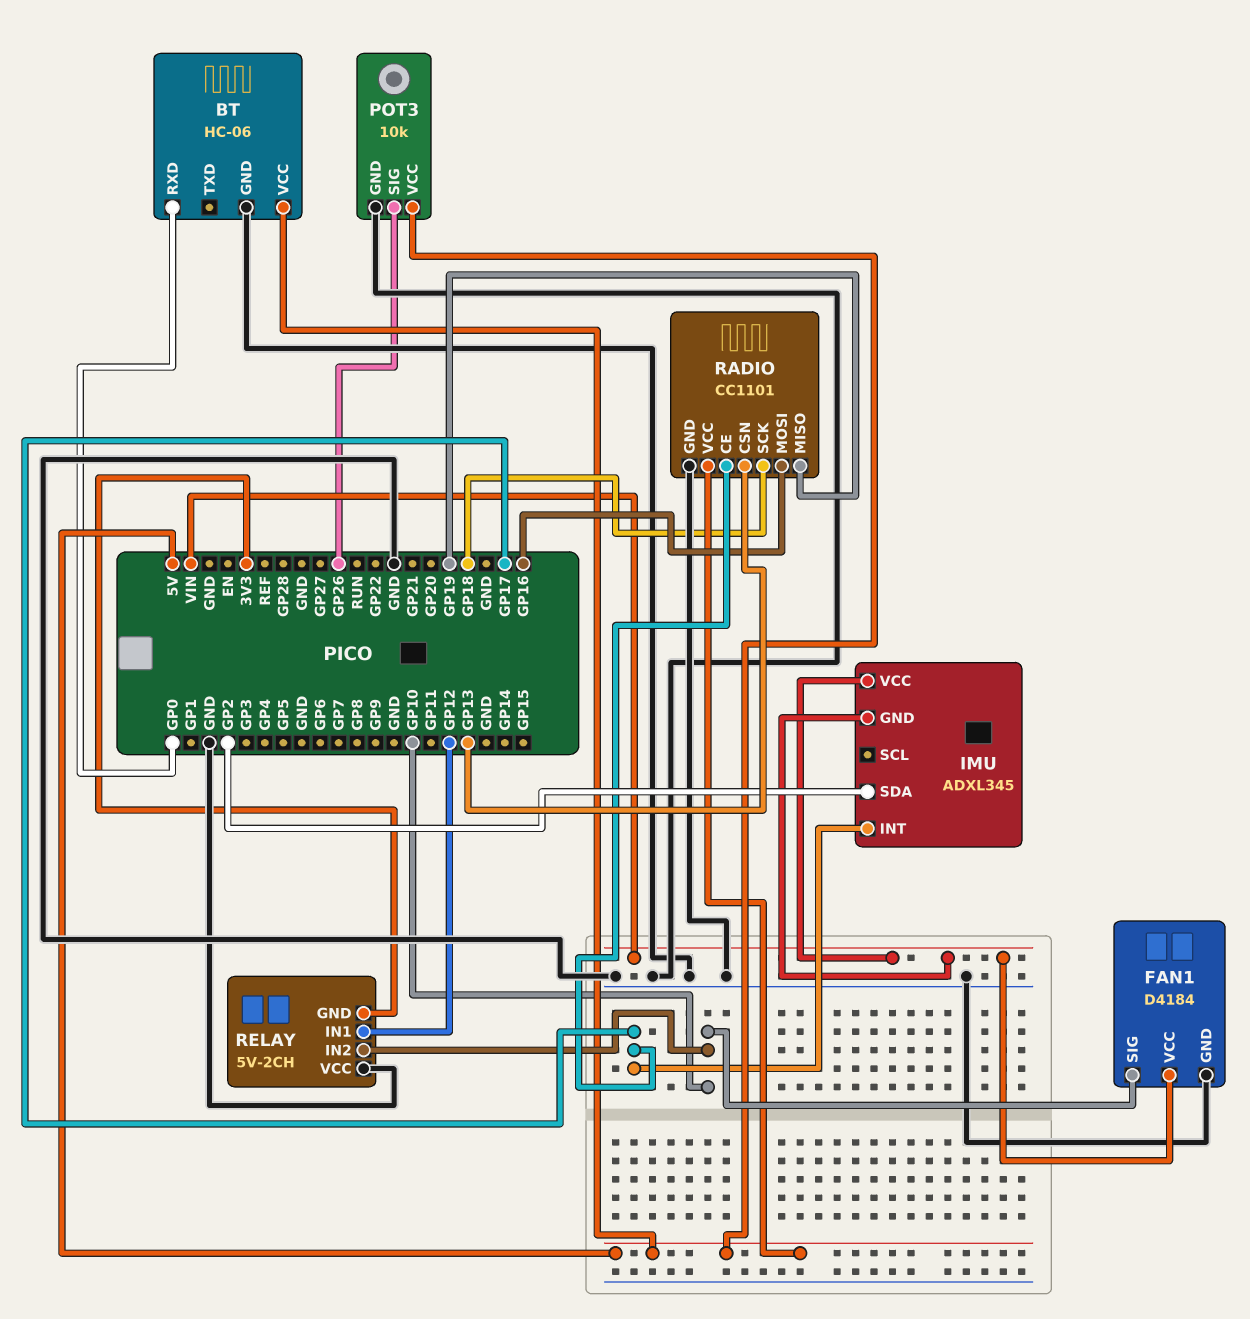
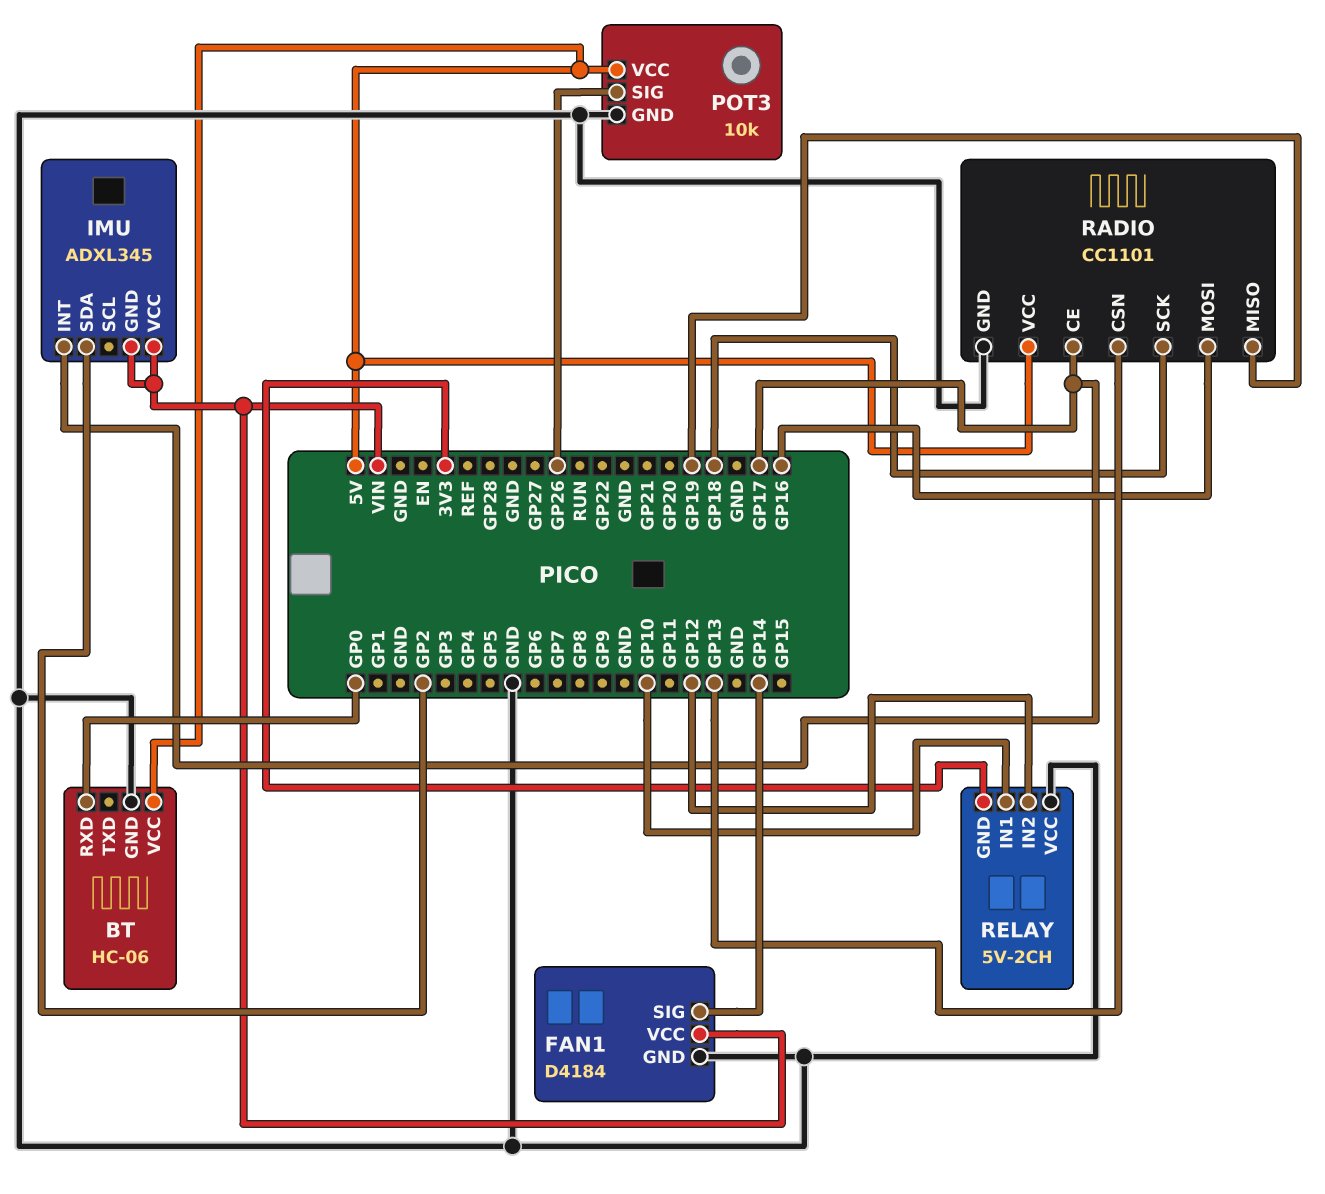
FAN1 pin SIG: GP10 -> GP14
RELAY pin IN1: GP12 -> GP10
RELAY pin IN2: GP10 -> GP12

